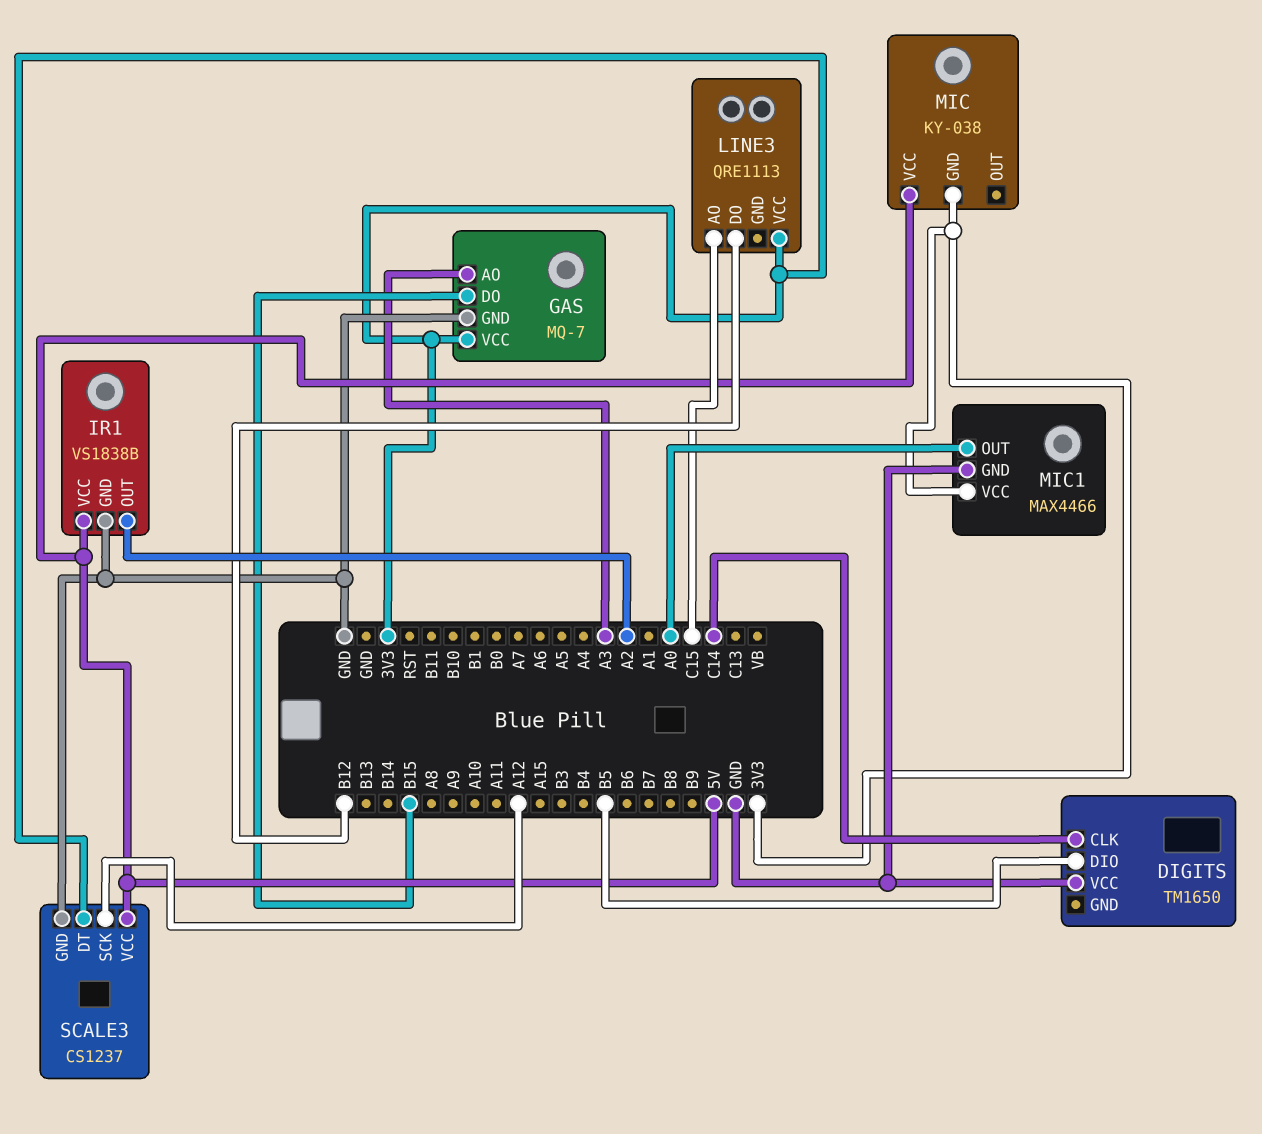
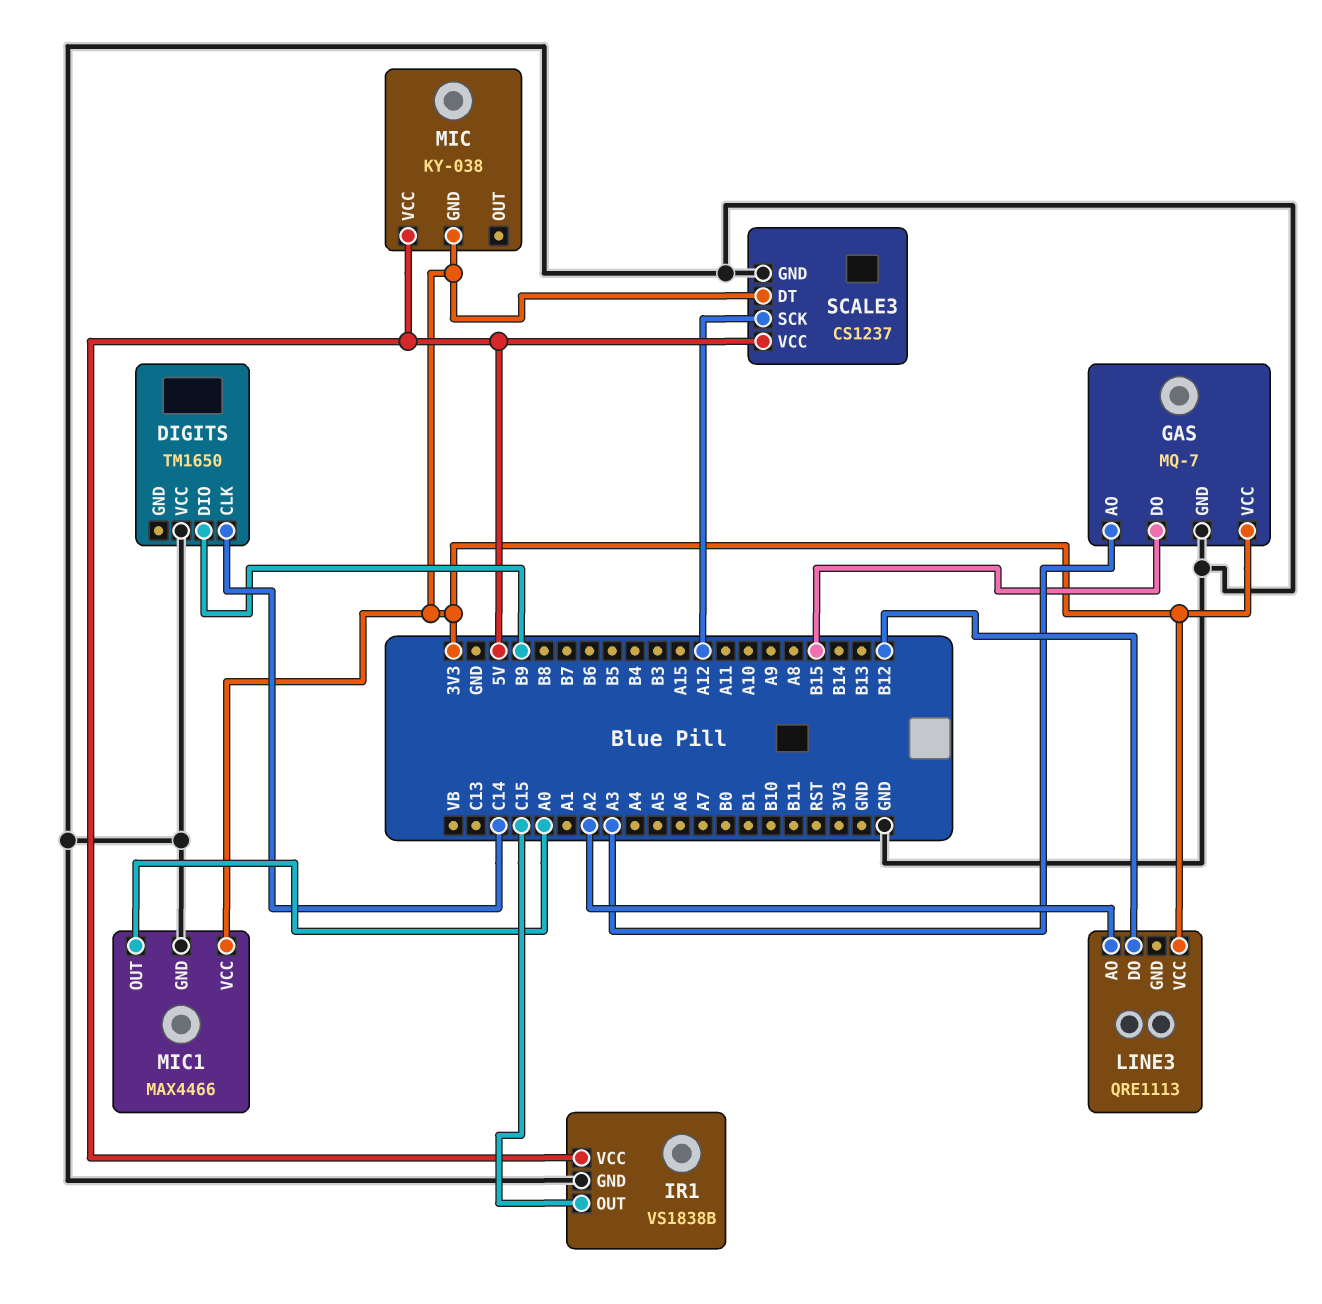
DIGITS pin DIO: B5 -> B9
IR1 pin OUT: A2 -> C15
LINE3 pin AO: C15 -> A2

